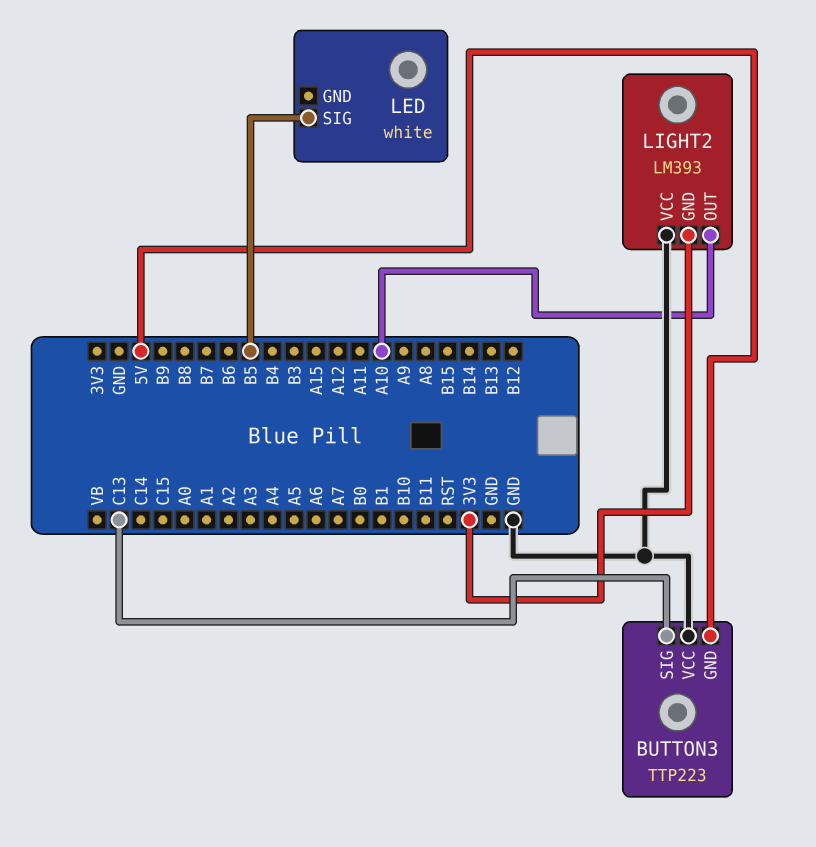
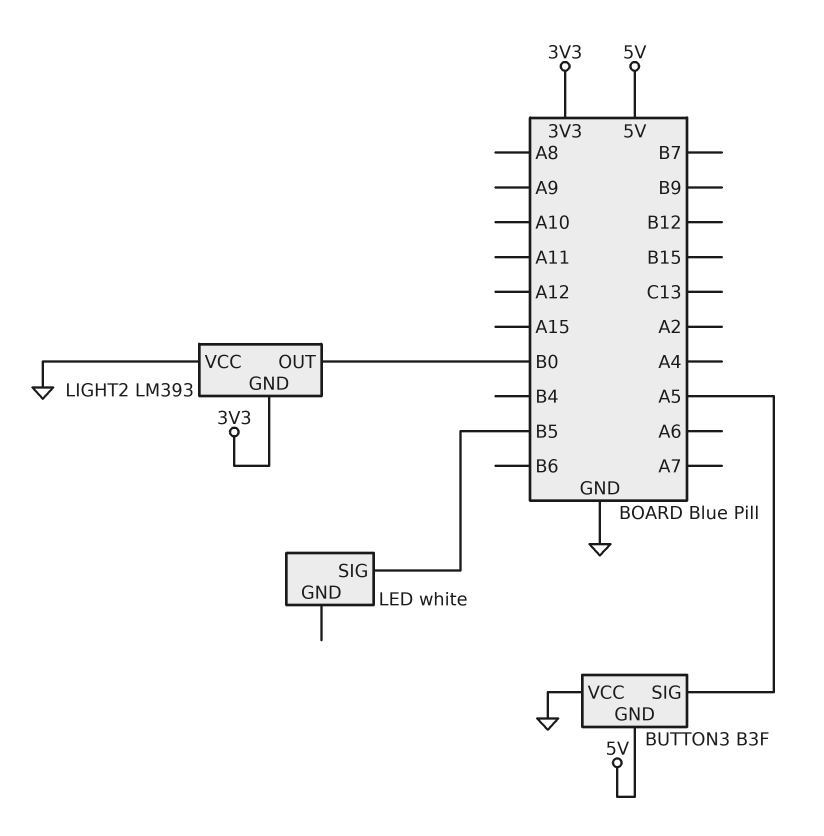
BUTTON3: TTP223 -> B3F
BUTTON3 pin SIG: C13 -> A5
LIGHT2 pin OUT: A10 -> B0

